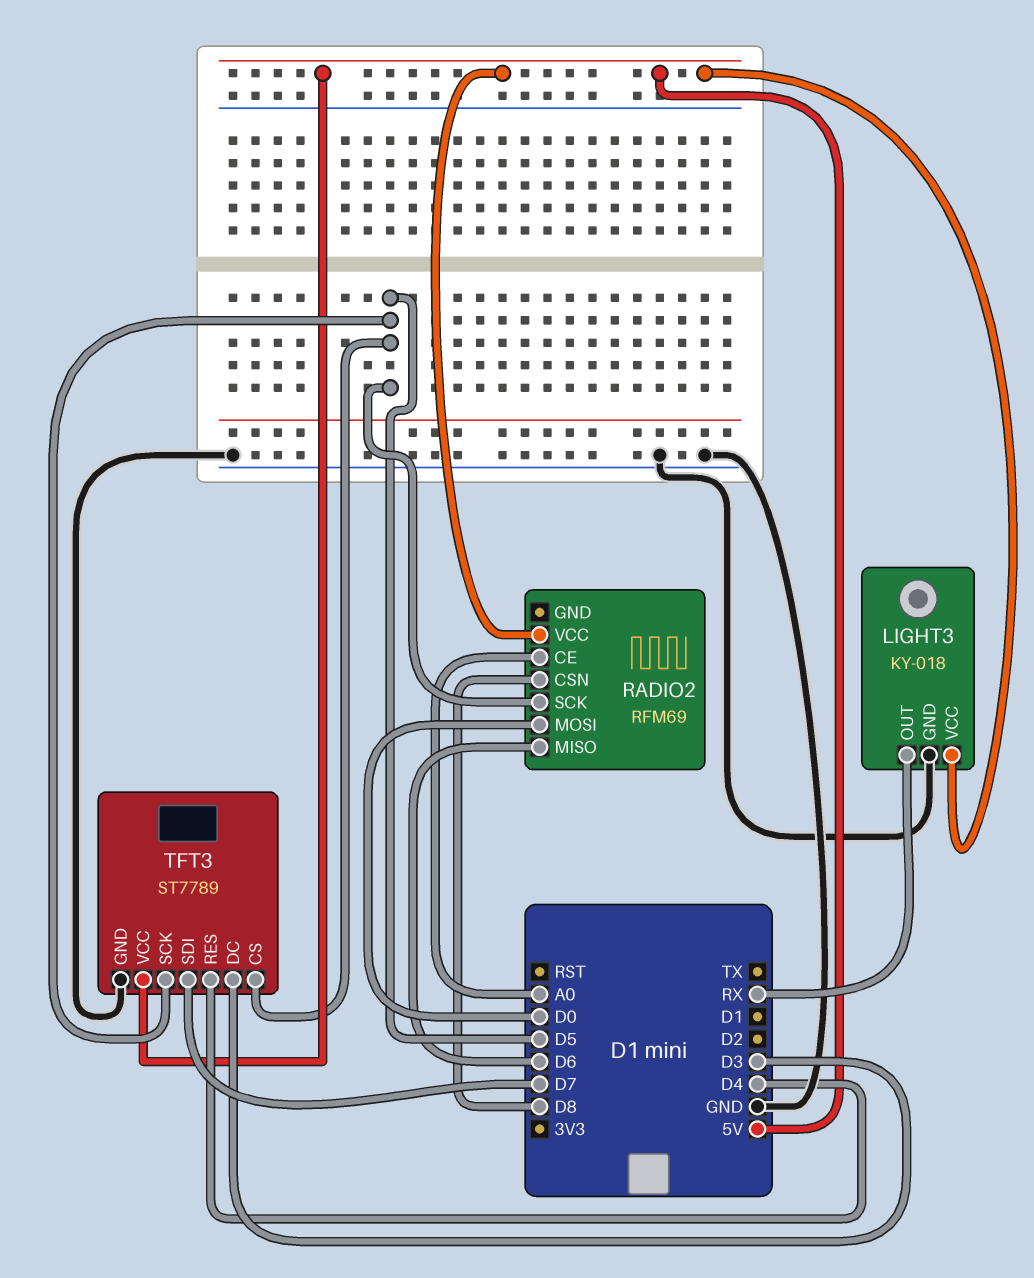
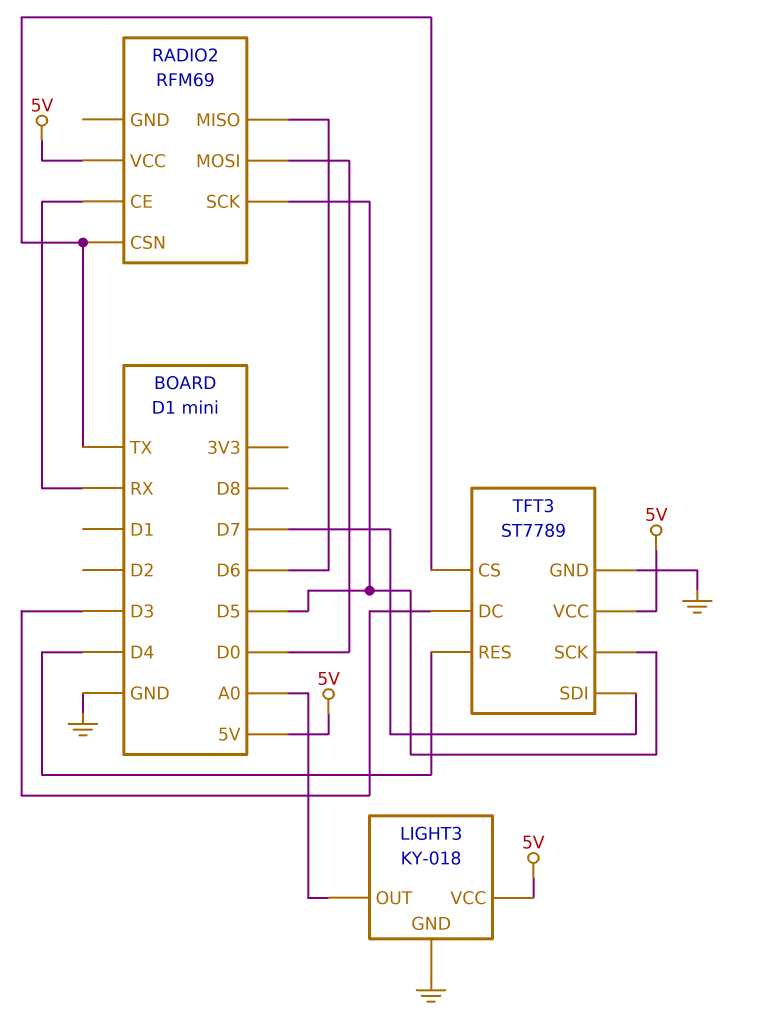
LIGHT3 pin OUT: RX -> A0
RADIO2 pin CE: A0 -> RX
RADIO2 pin CSN: D8 -> TX
TFT3 pin CS: D5 -> TX

